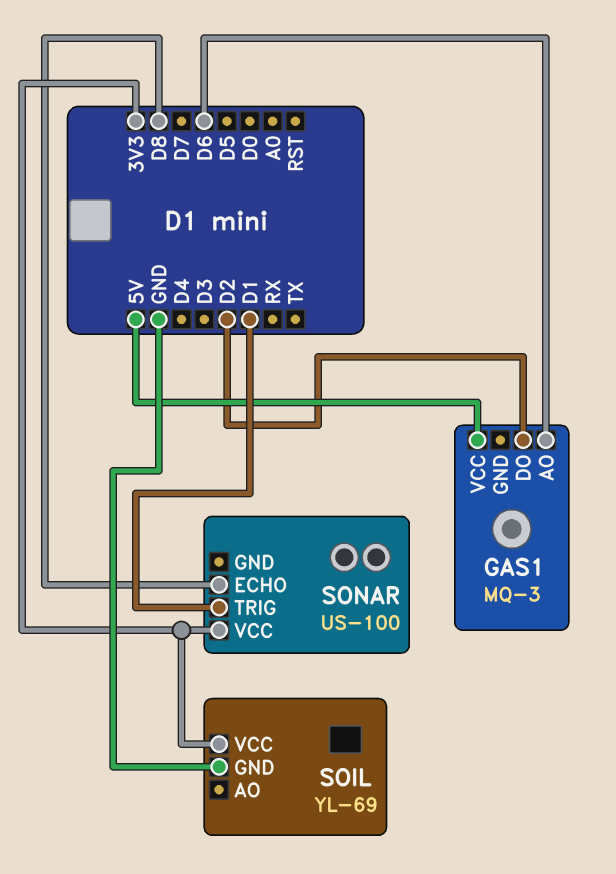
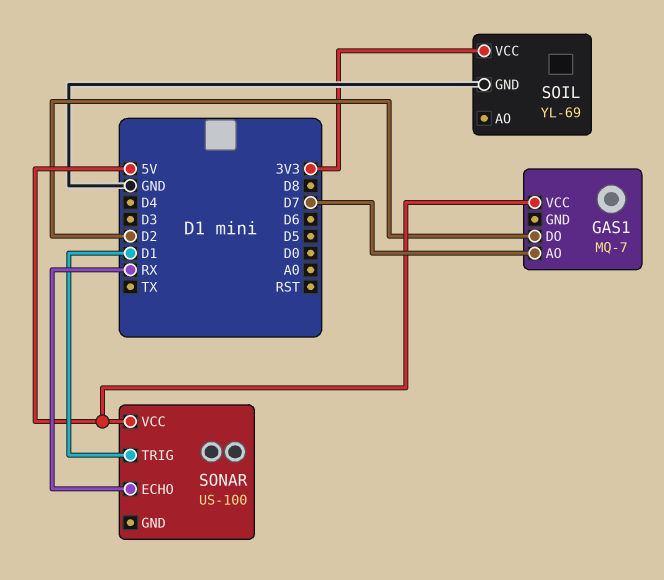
GAS1: MQ-3 -> MQ-7
GAS1 pin AO: D6 -> D7
SONAR pin ECHO: D8 -> RX
SONAR pin VCC: 3V3 -> 5V

